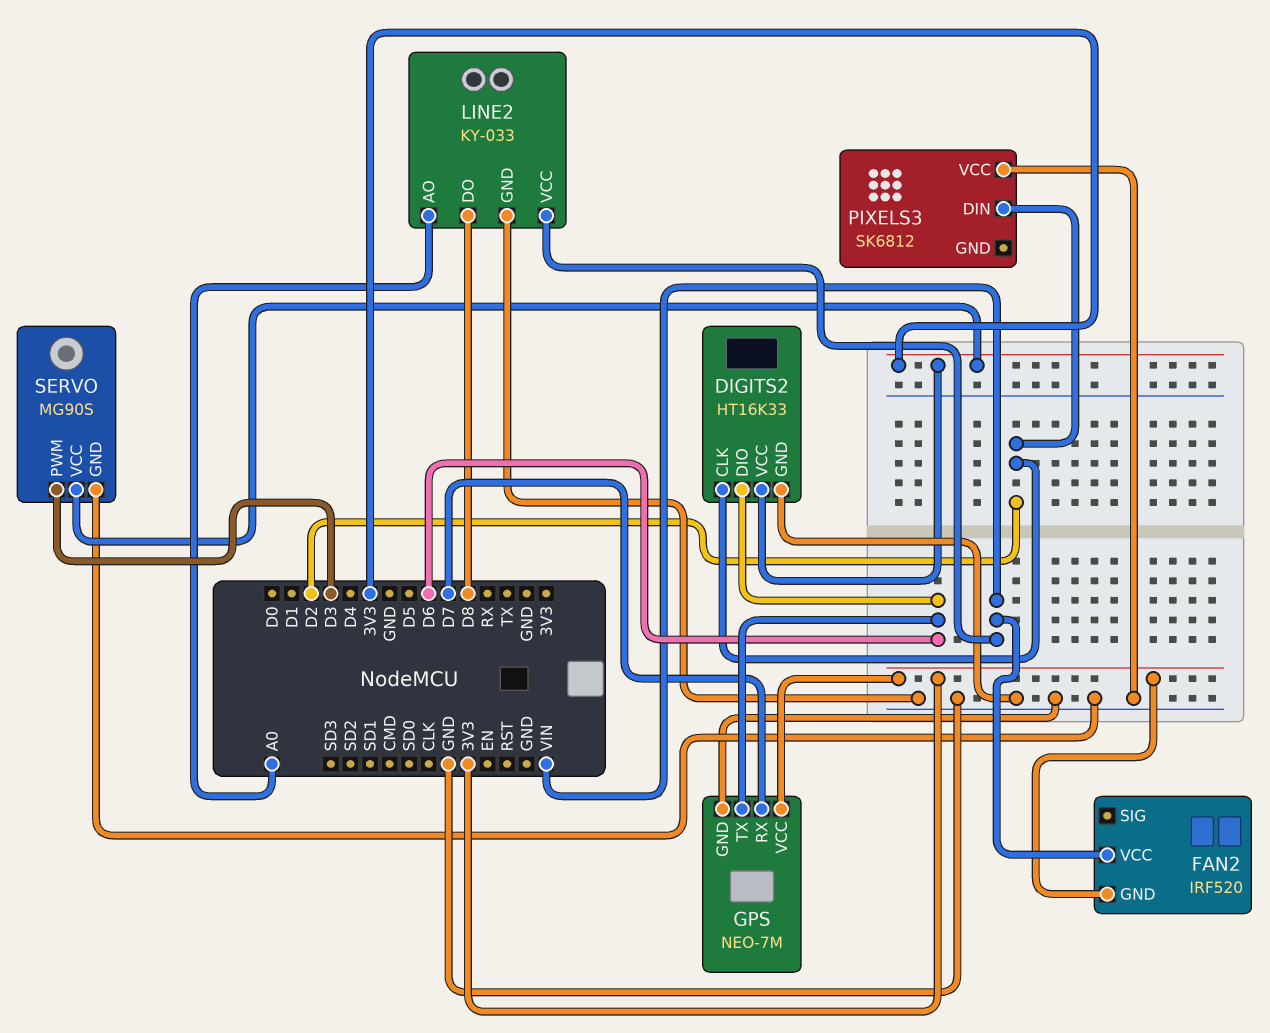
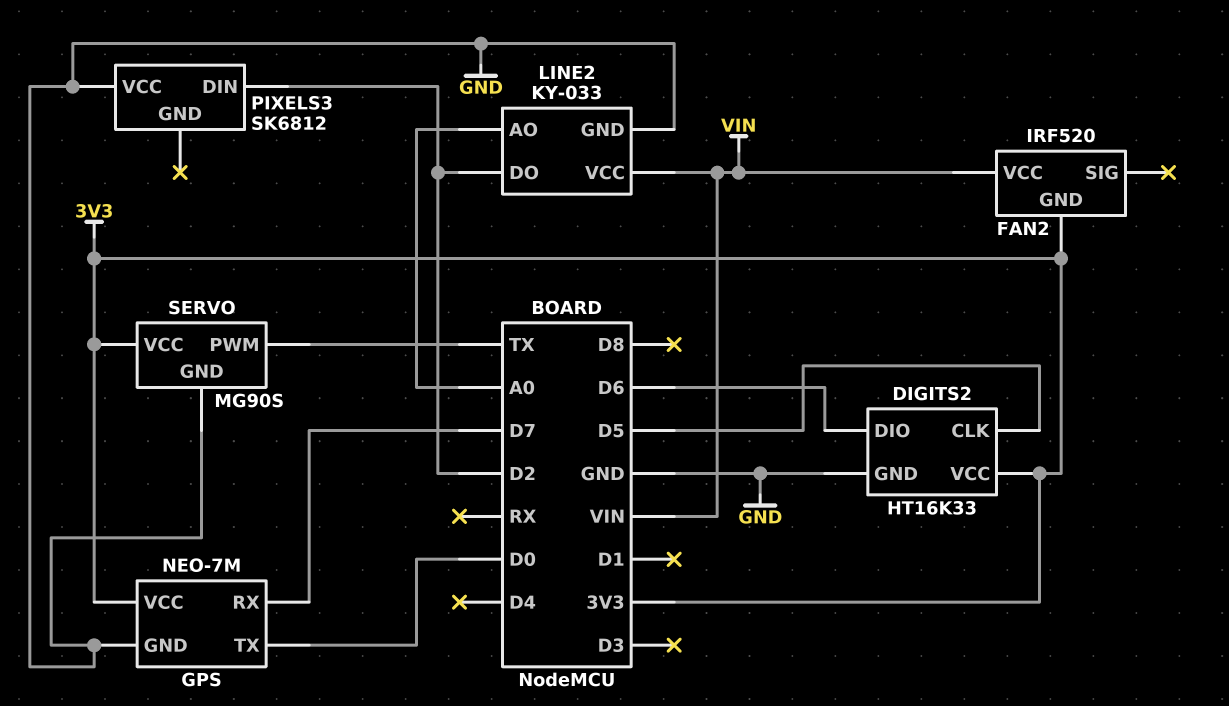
DIGITS2 pin CLK: D2 -> D5
GPS pin TX: D6 -> D0
LINE2 pin DO: D8 -> D2
SERVO pin PWM: D3 -> TX

